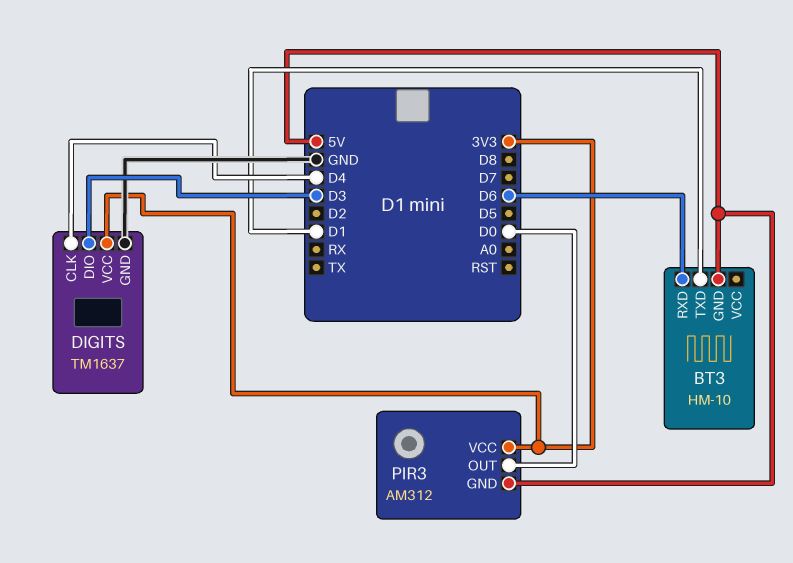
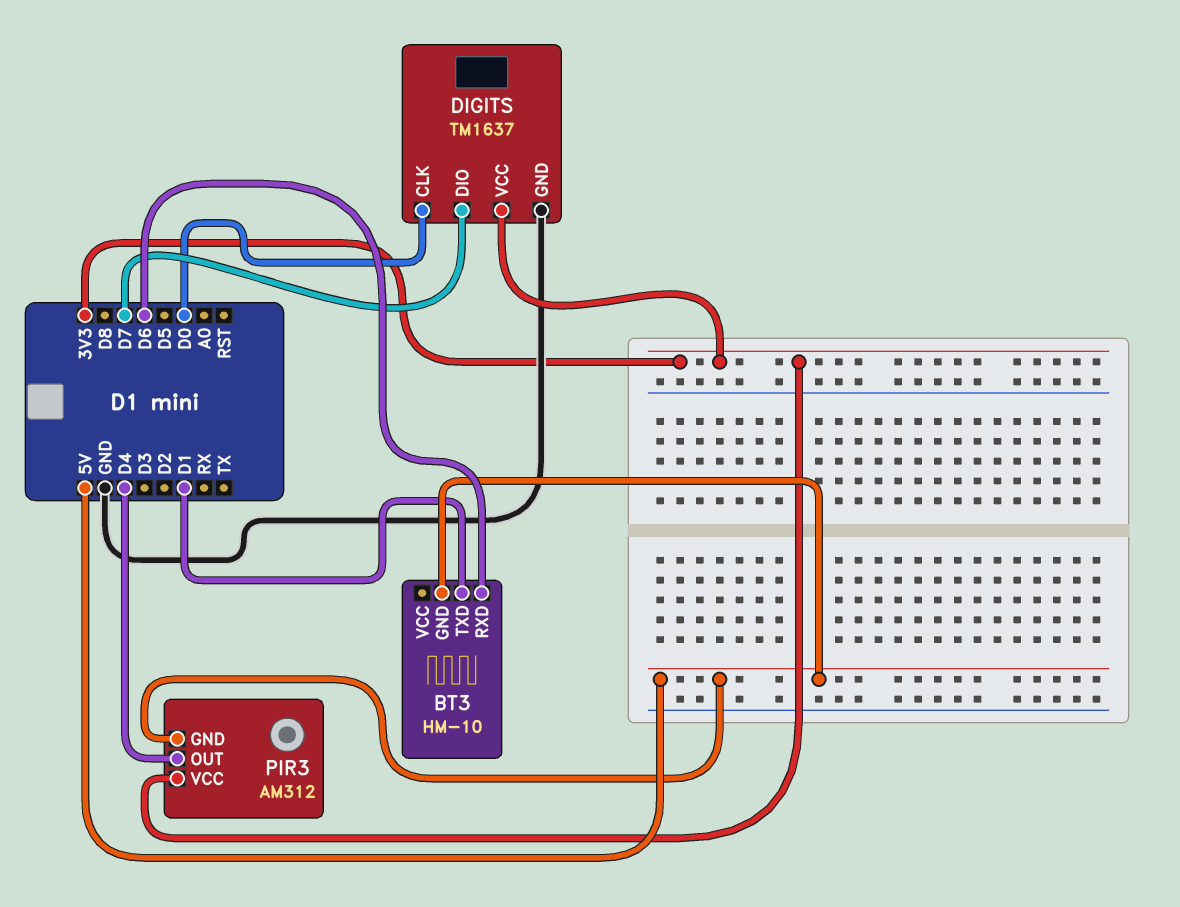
DIGITS pin CLK: D4 -> D0
DIGITS pin DIO: D3 -> D7
PIR3 pin OUT: D0 -> D4

